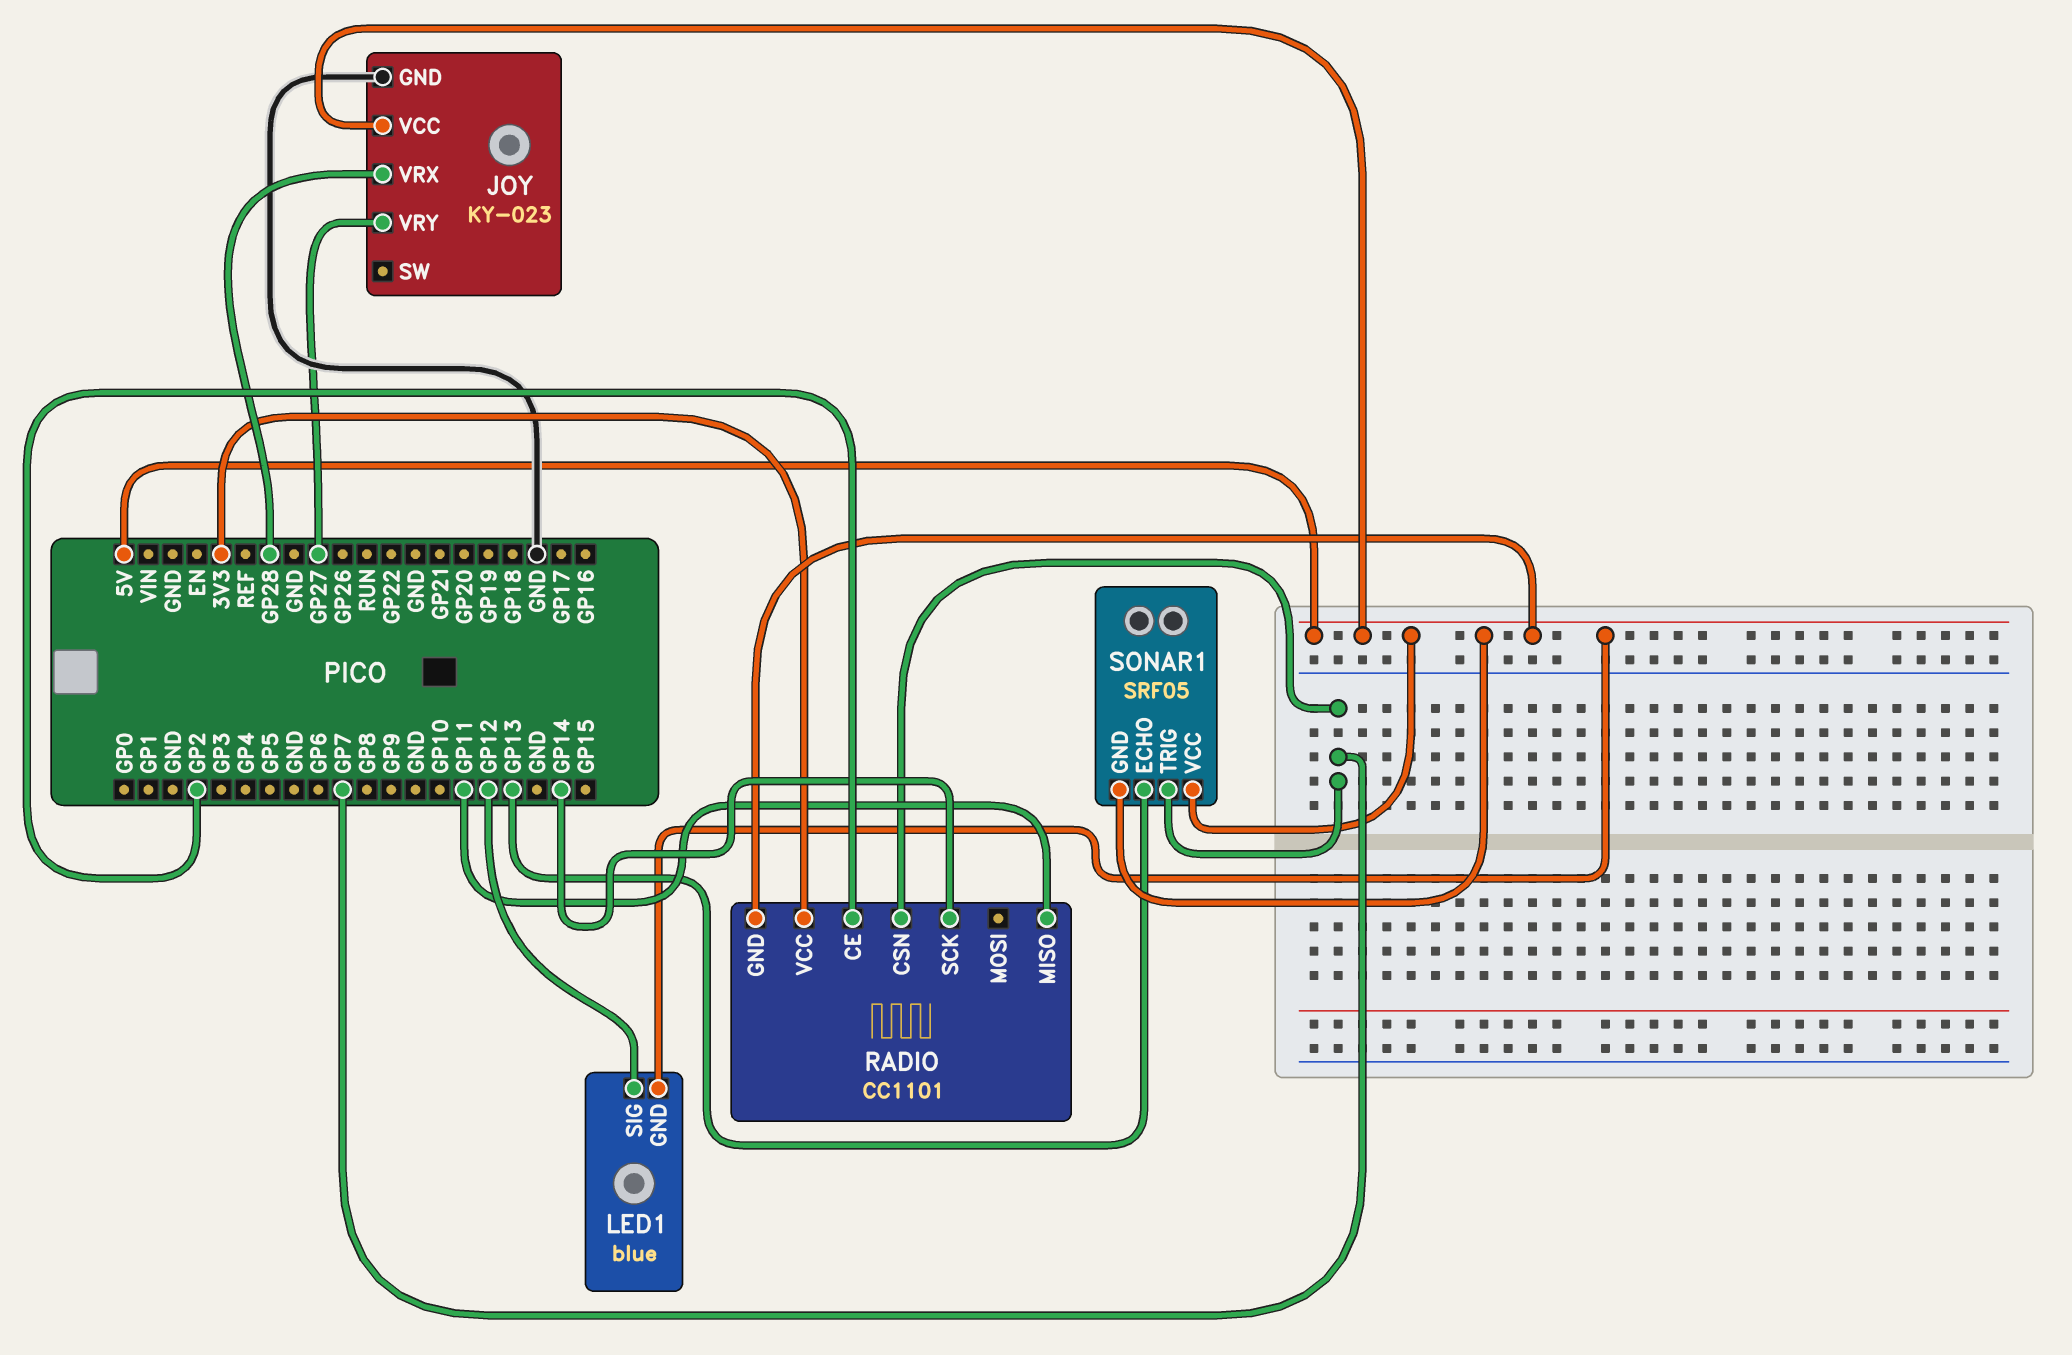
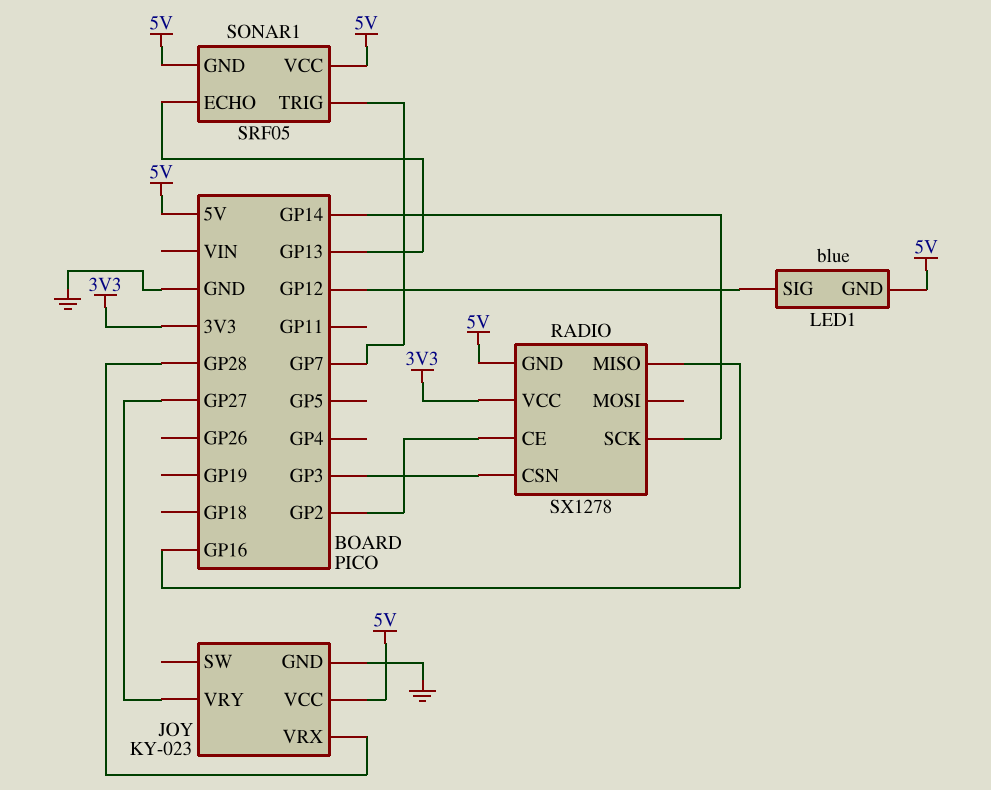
RADIO: CC1101 -> SX1278
RADIO pin CSN: GP7 -> GP3
RADIO pin MISO: GP11 -> GP16

